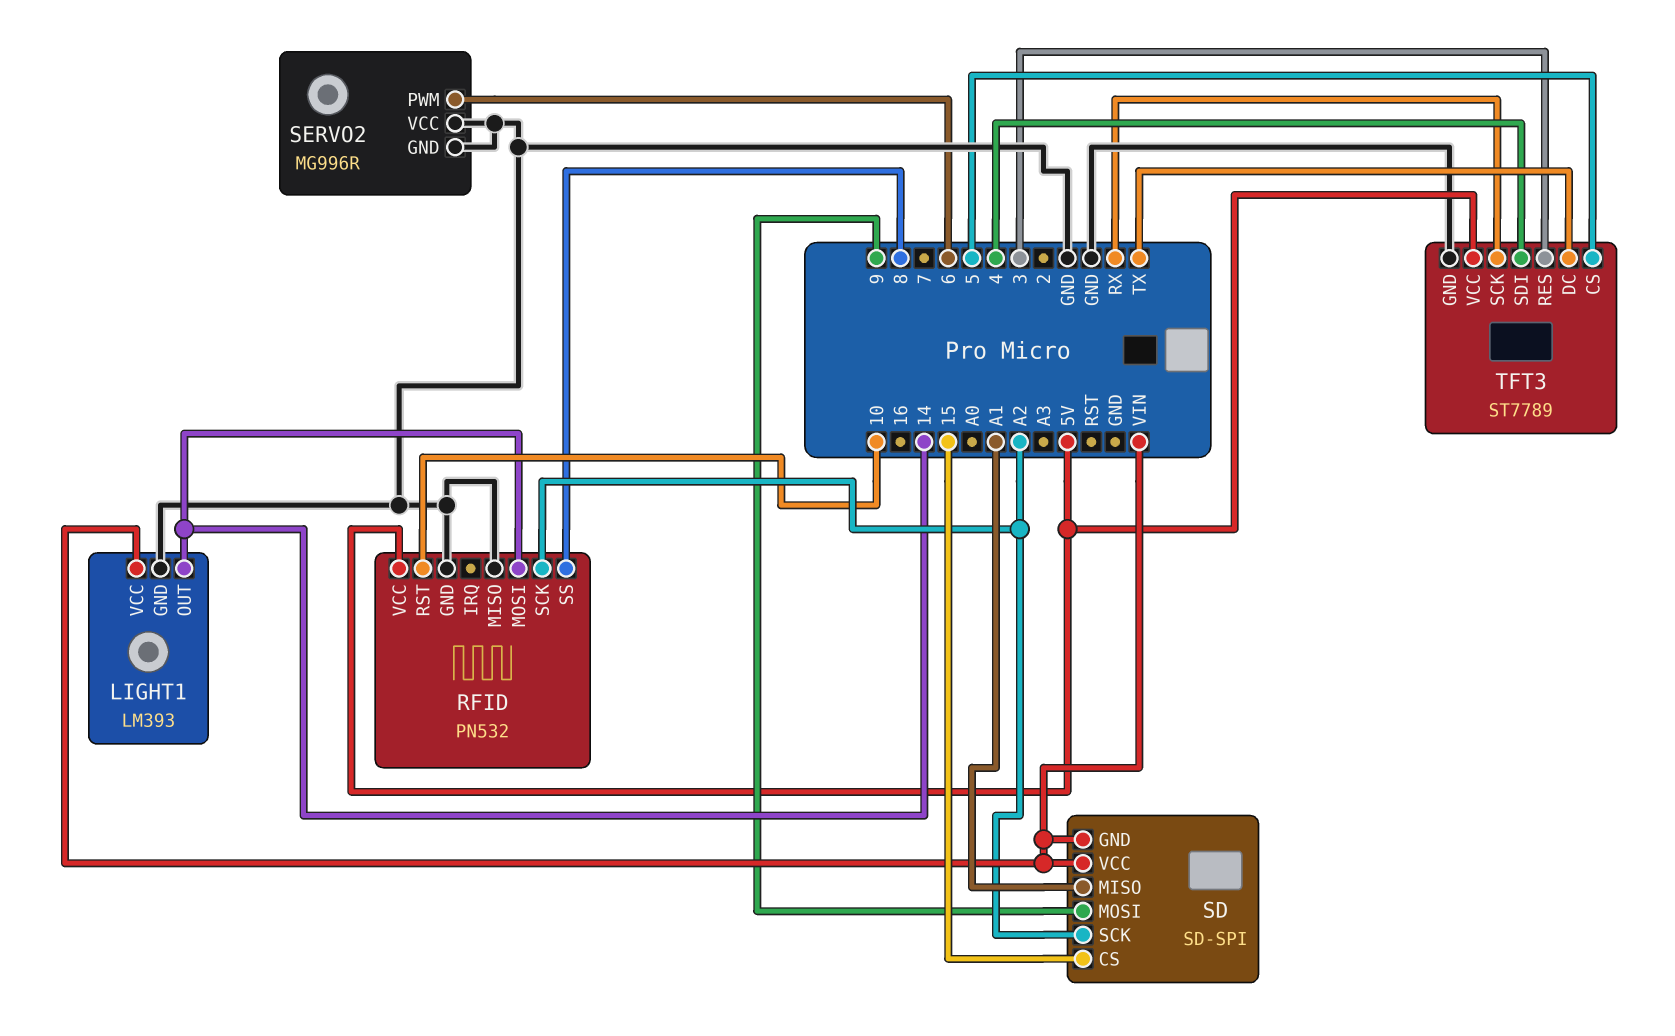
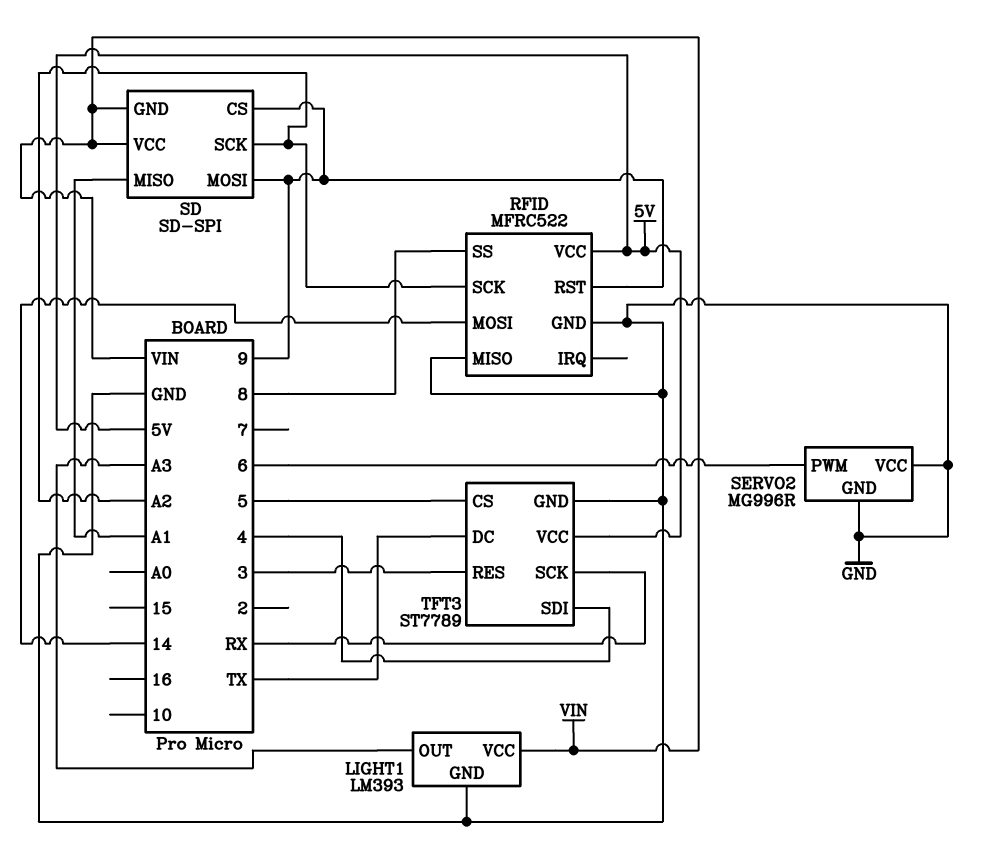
LIGHT1 pin OUT: 14 -> A3
RFID: PN532 -> MFRC522
RFID pin RST: 10 -> 9
SD pin CS: 15 -> 9

